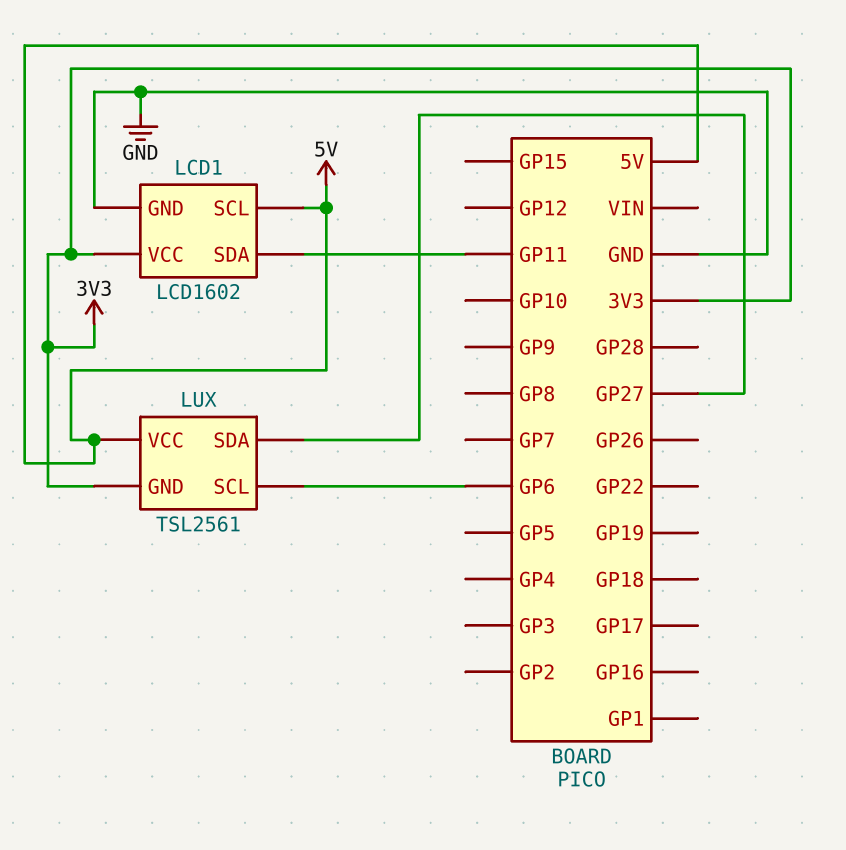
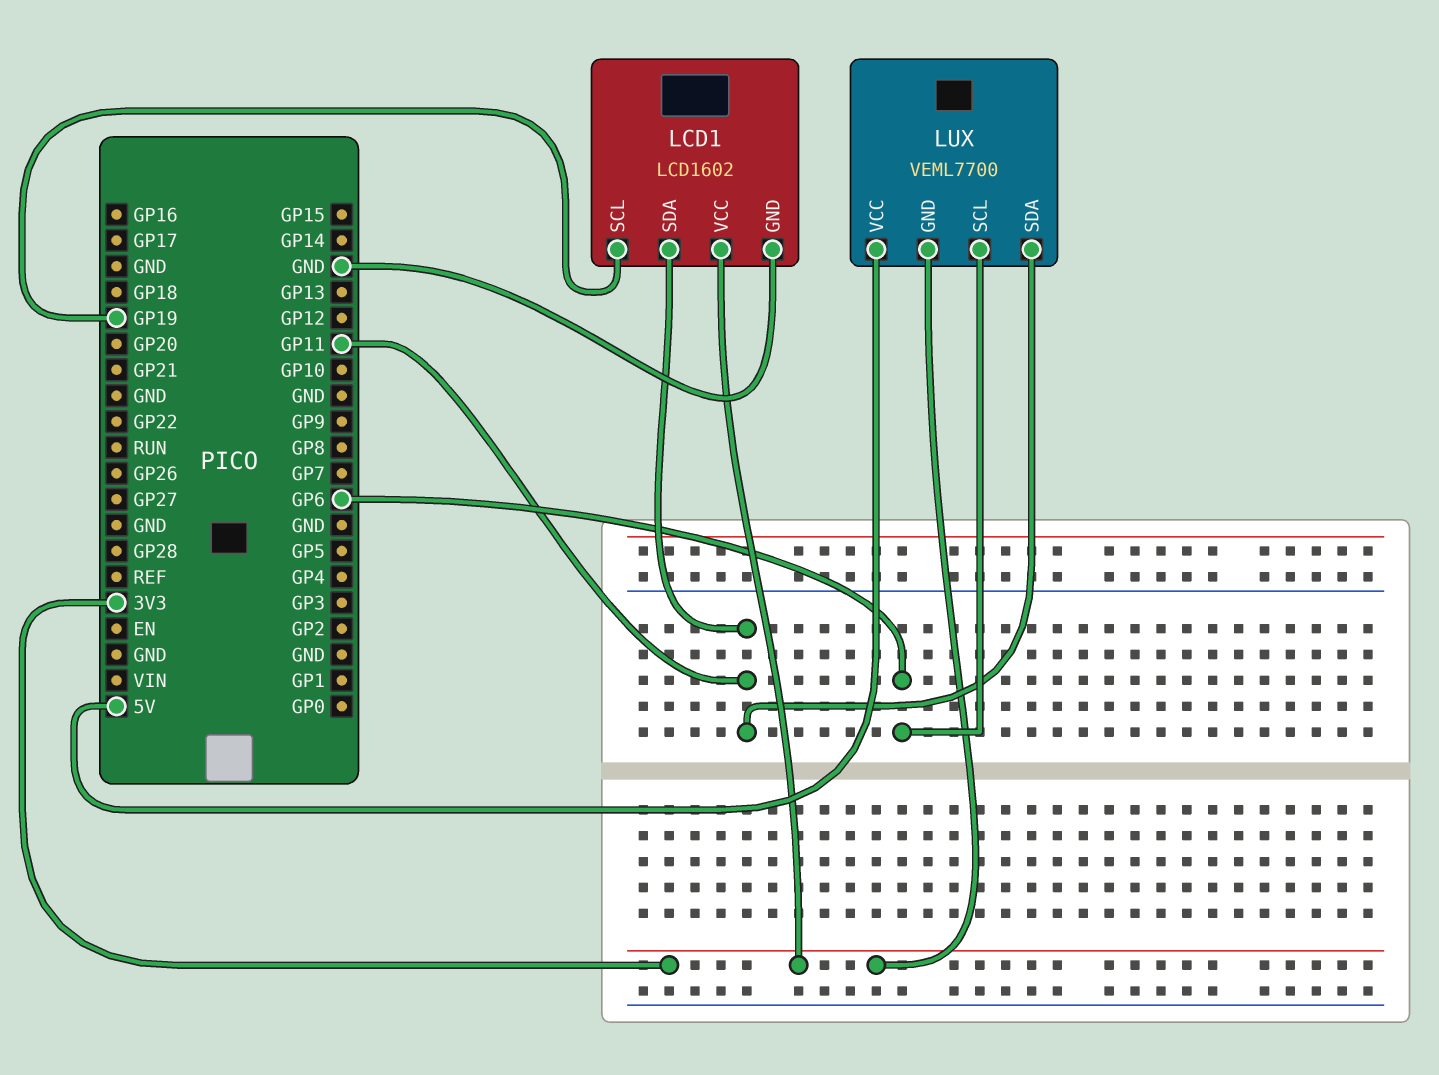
LCD1 pin SCL: 5V -> GP19
LUX: TSL2561 -> VEML7700
LUX pin SDA: GP27 -> GP11

